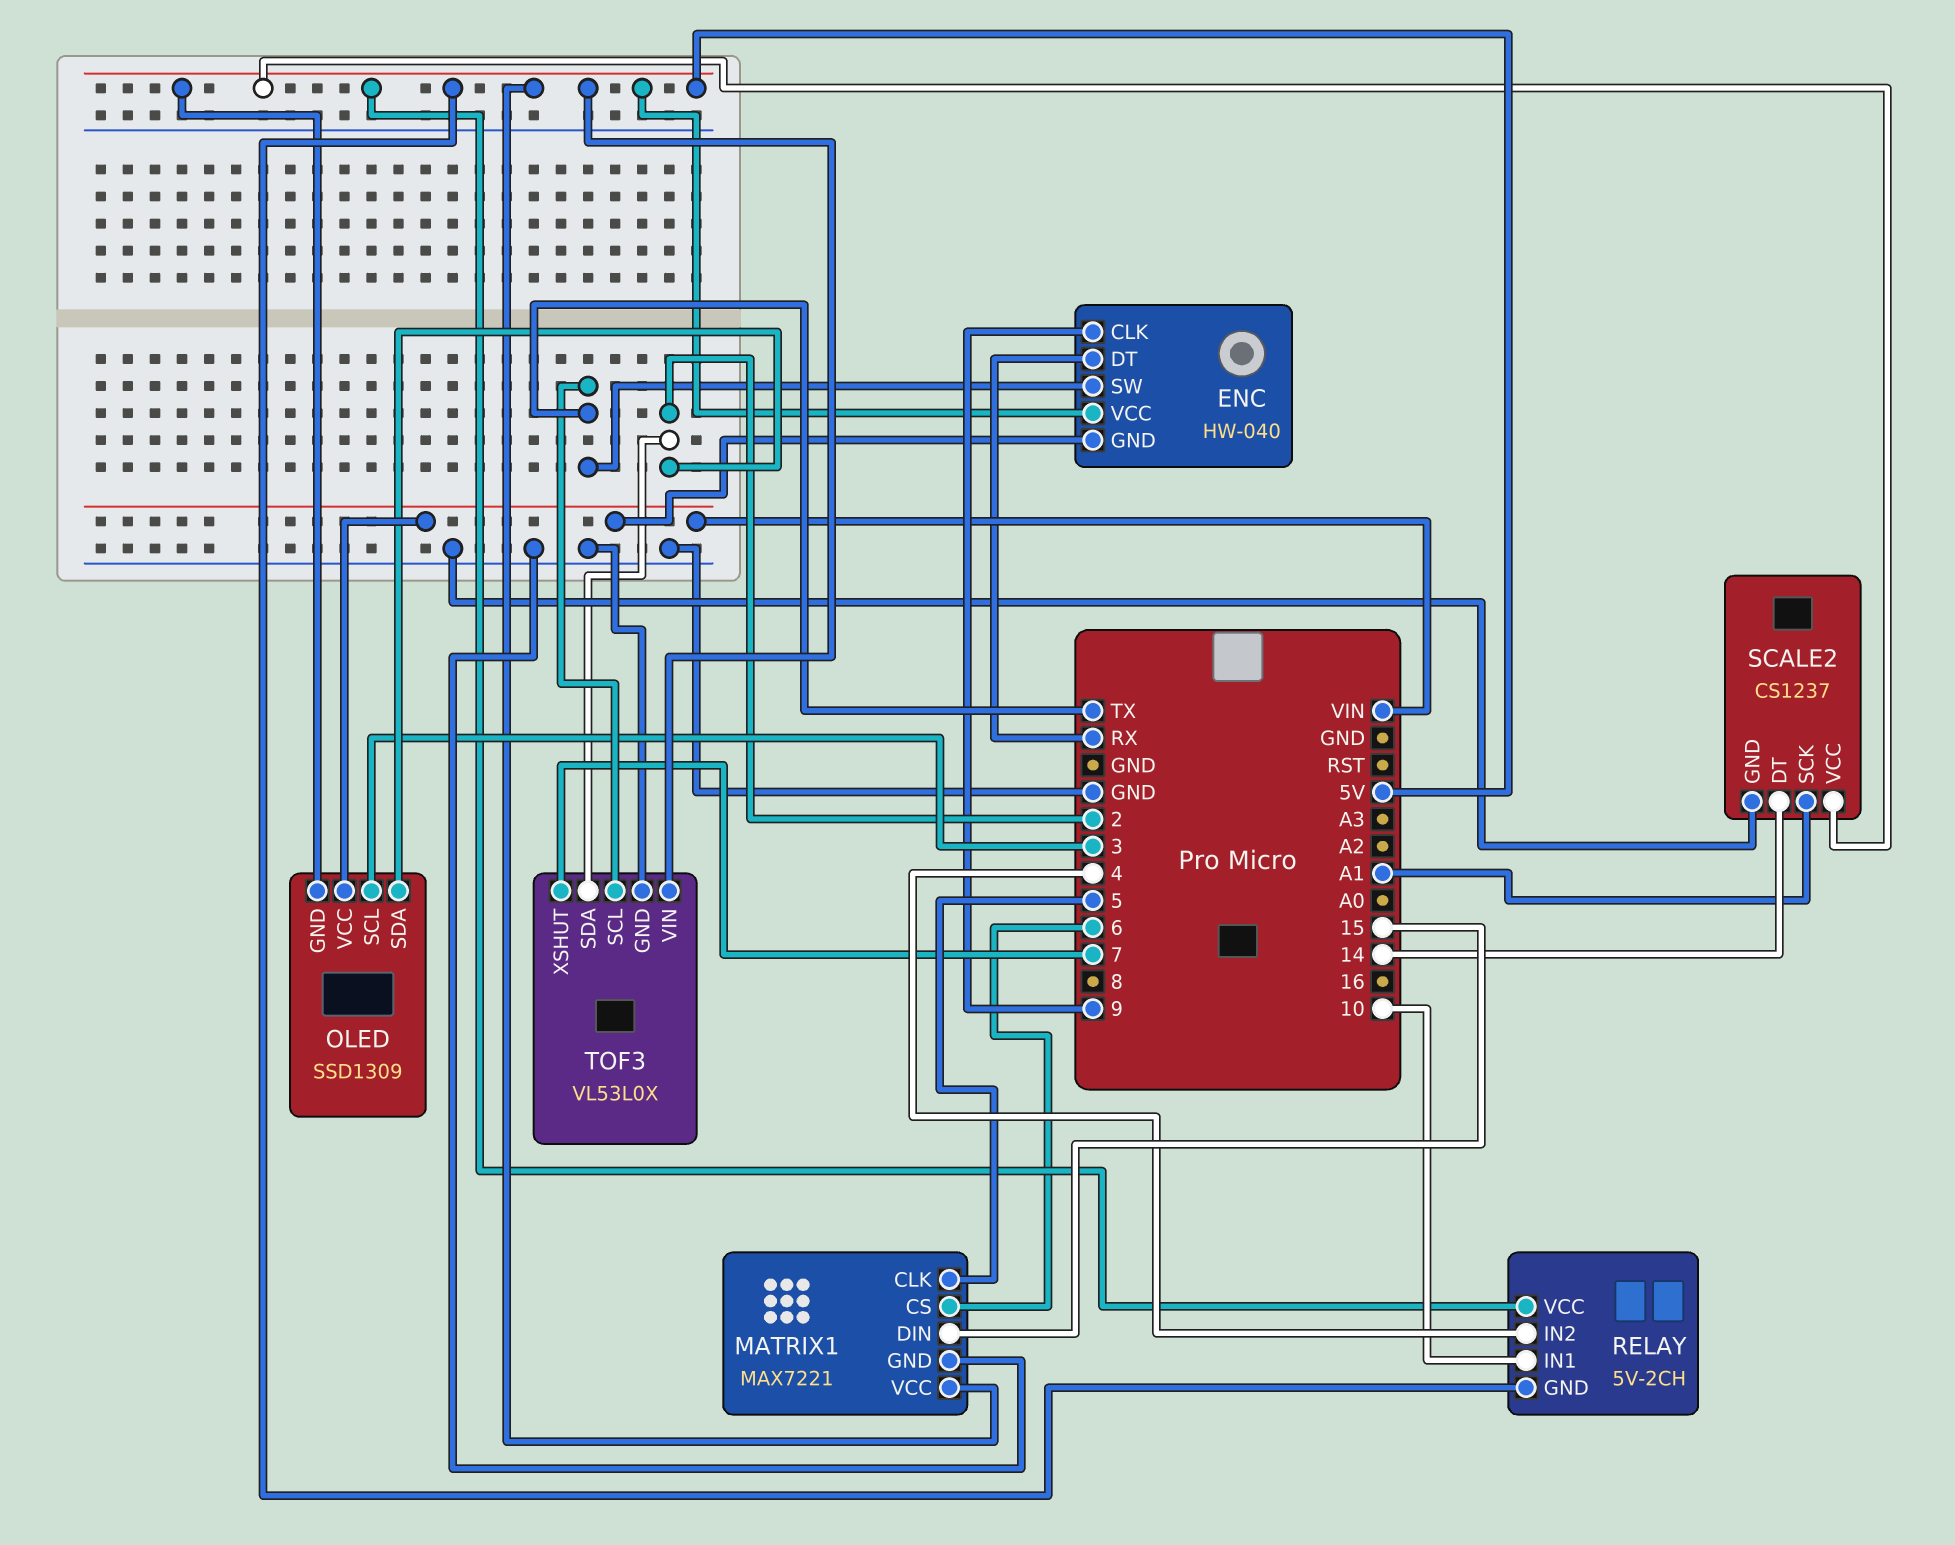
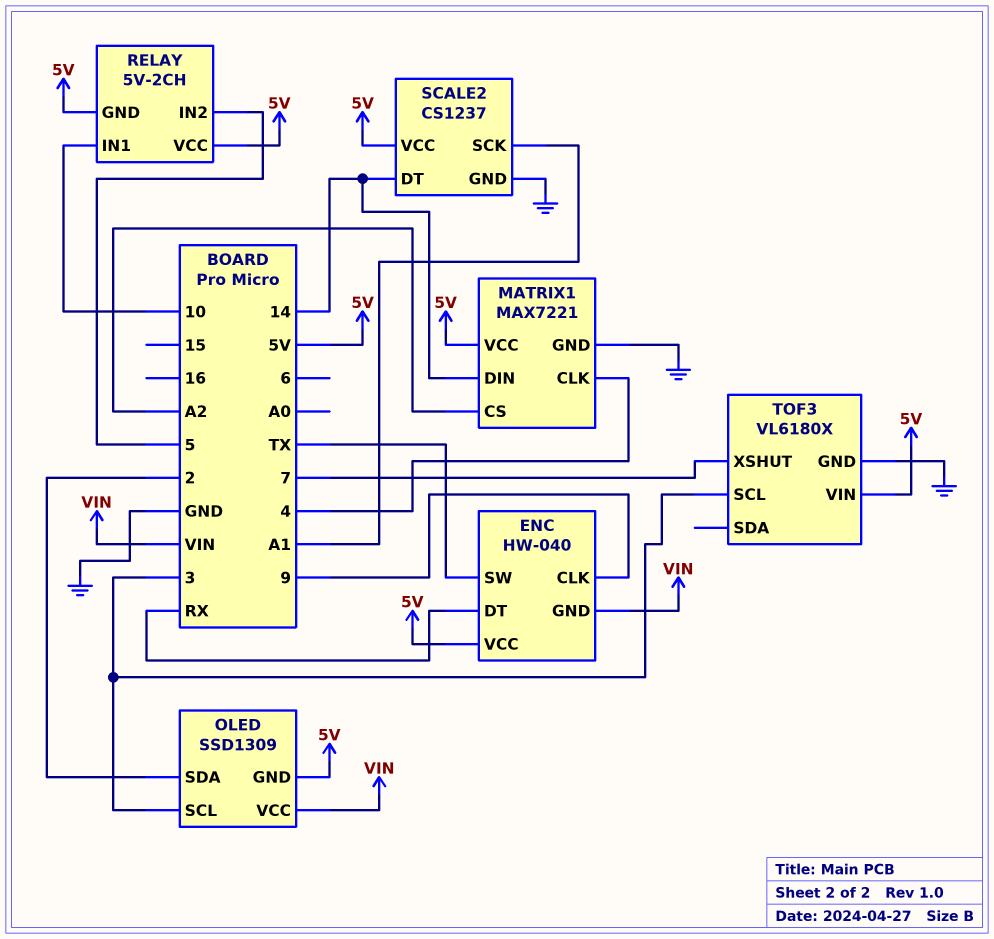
MATRIX1 pin CLK: 5 -> 4
MATRIX1 pin CS: 6 -> A2
MATRIX1 pin DIN: 15 -> 14
RELAY pin IN2: 4 -> 5
TOF3: VL53L0X -> VL6180X
TOF3 pin SCL: TX -> 3
TOF3 pin SDA: 2 -> none

